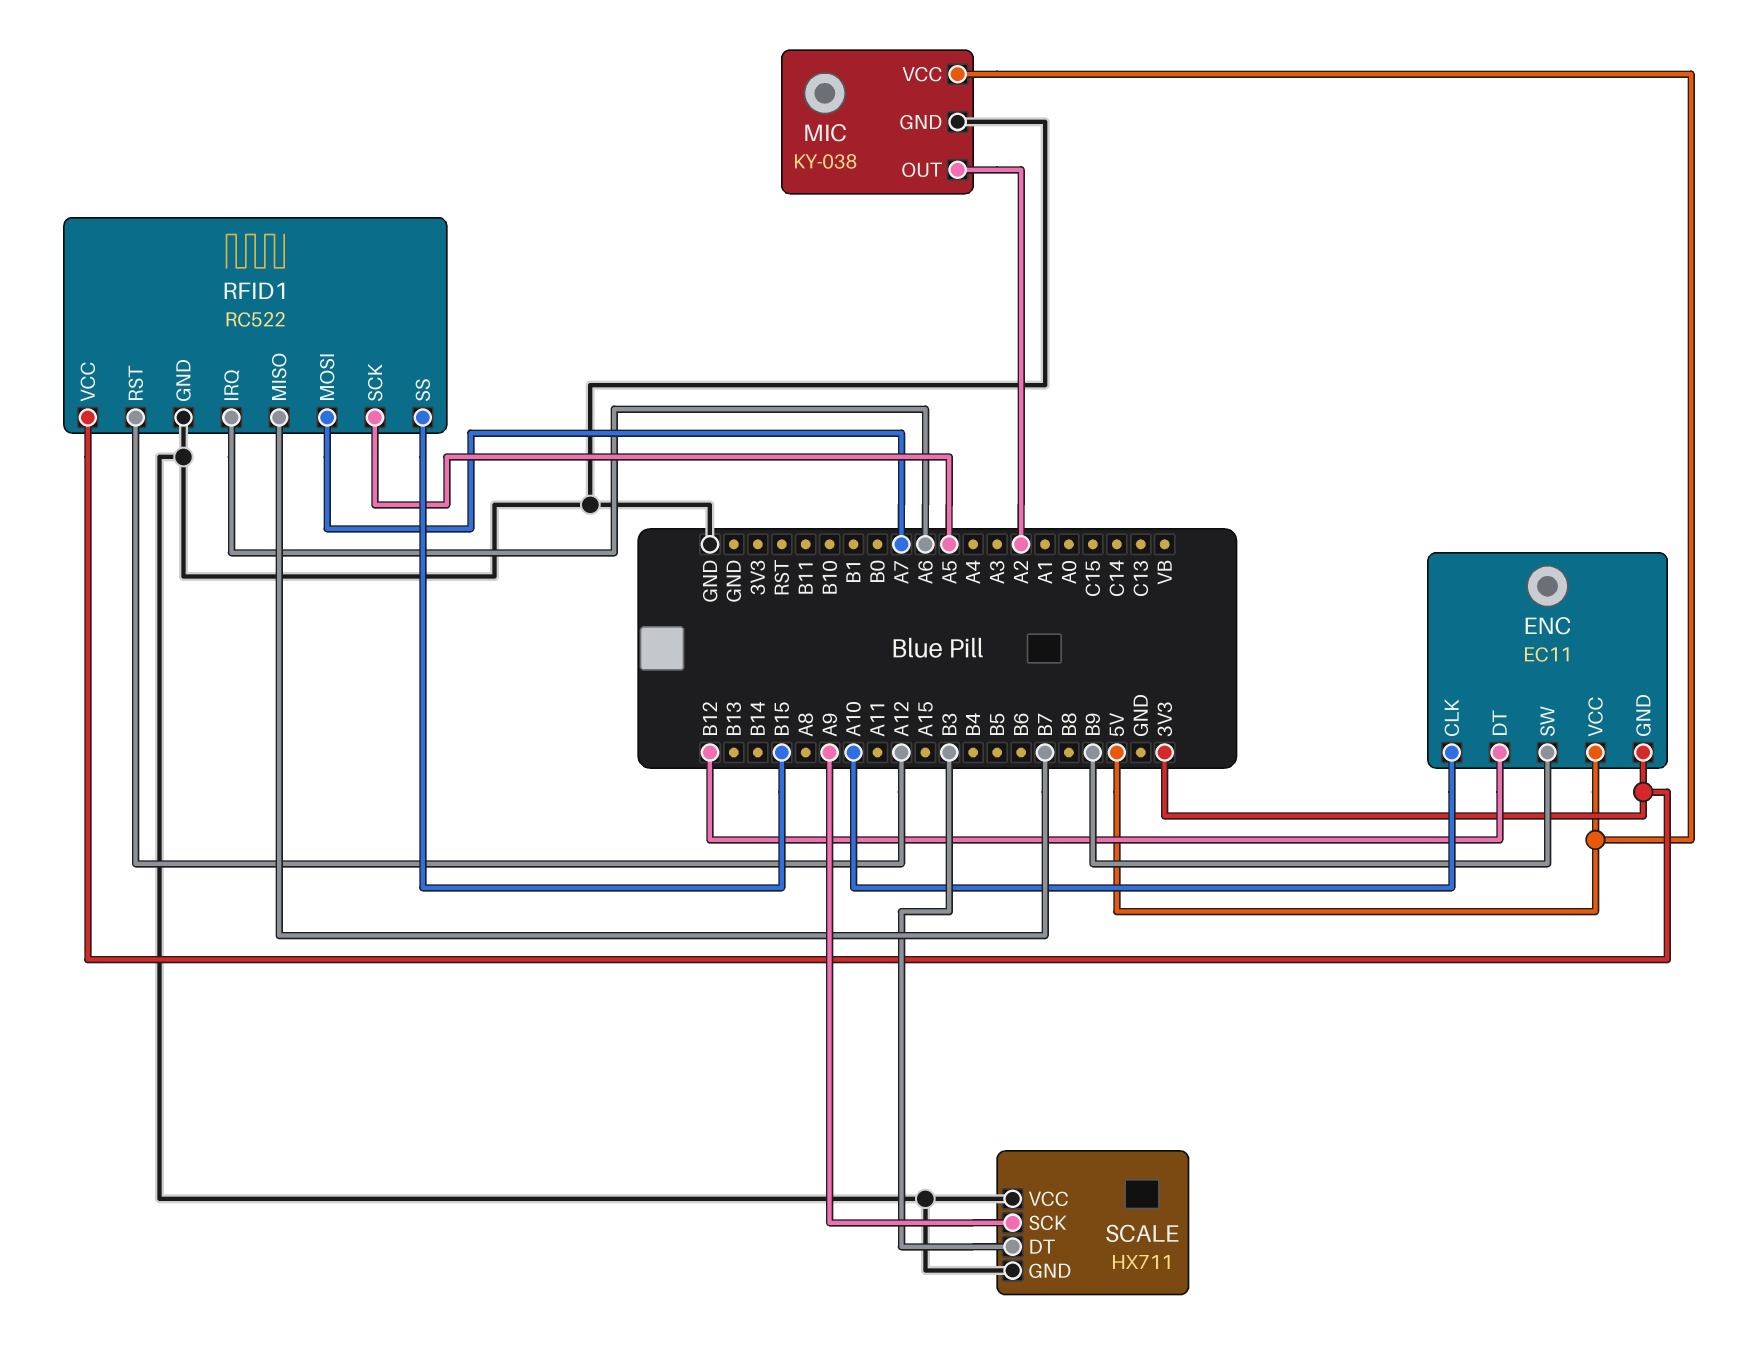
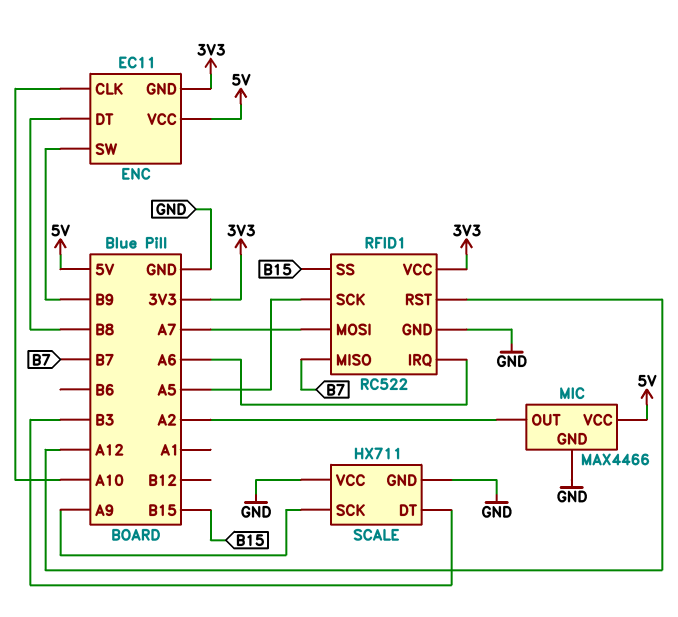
ENC pin DT: B12 -> B8
MIC: KY-038 -> MAX4466

